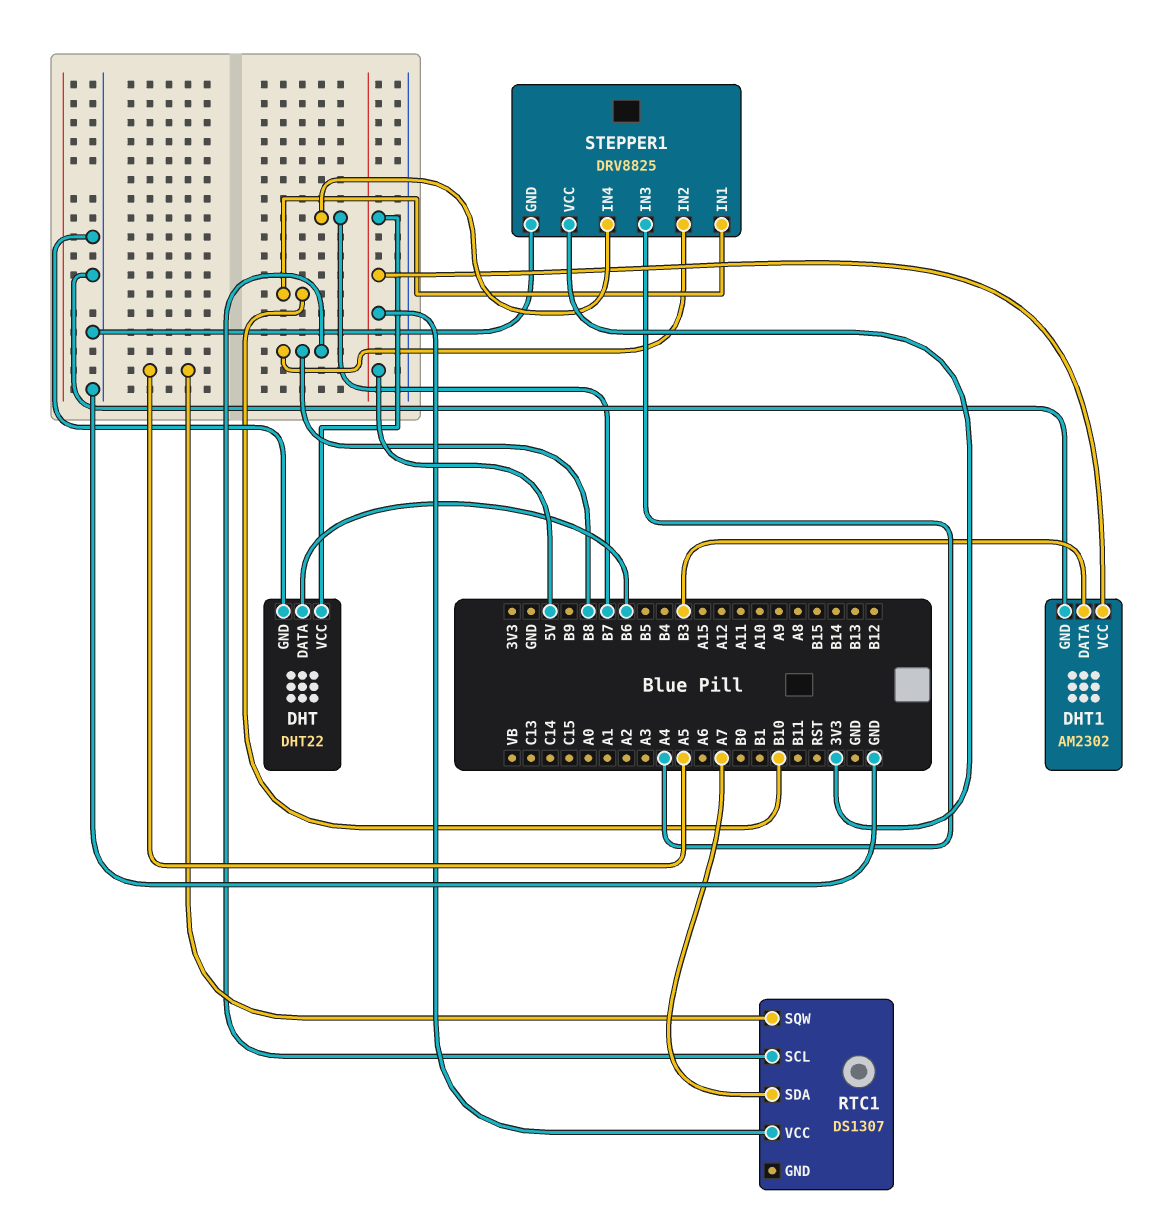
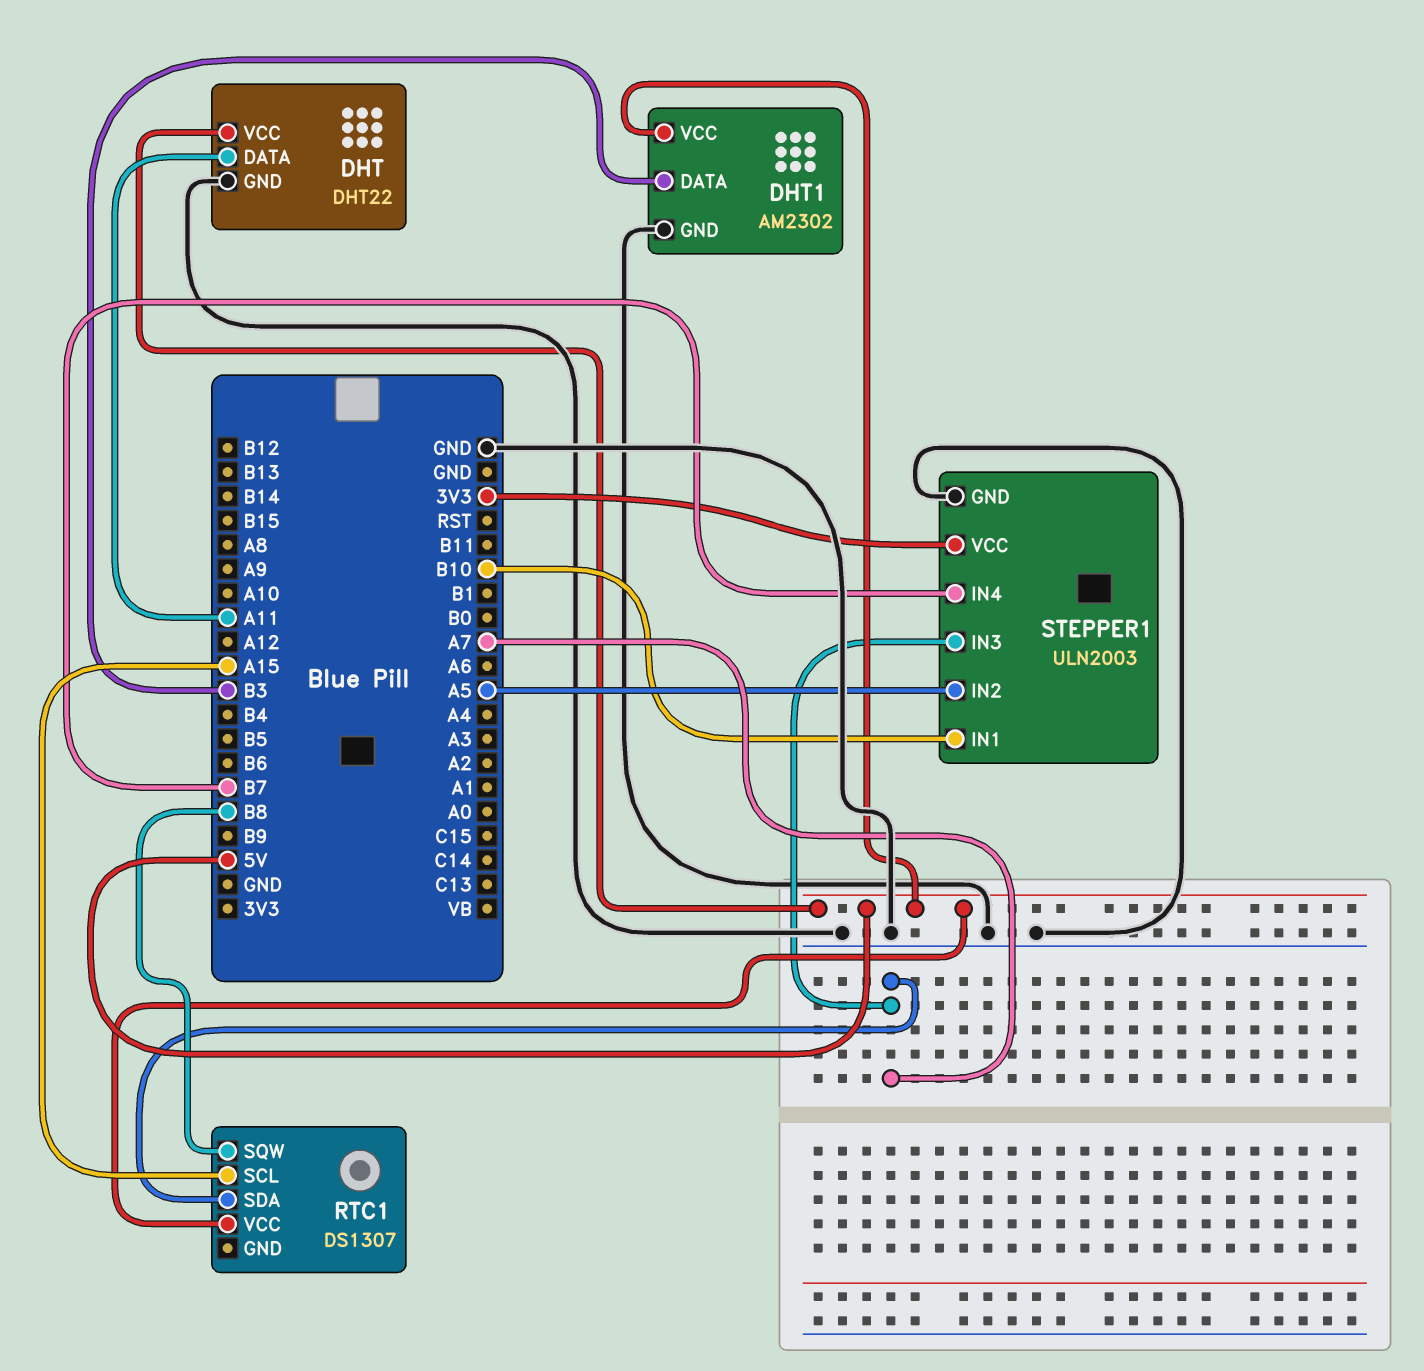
DHT pin DATA: B6 -> A11
RTC1 pin SCL: B8 -> A15
RTC1 pin SQW: A5 -> B8
STEPPER1: DRV8825 -> ULN2003
STEPPER1 pin IN2: B8 -> A5
STEPPER1 pin IN3: A4 -> A7

